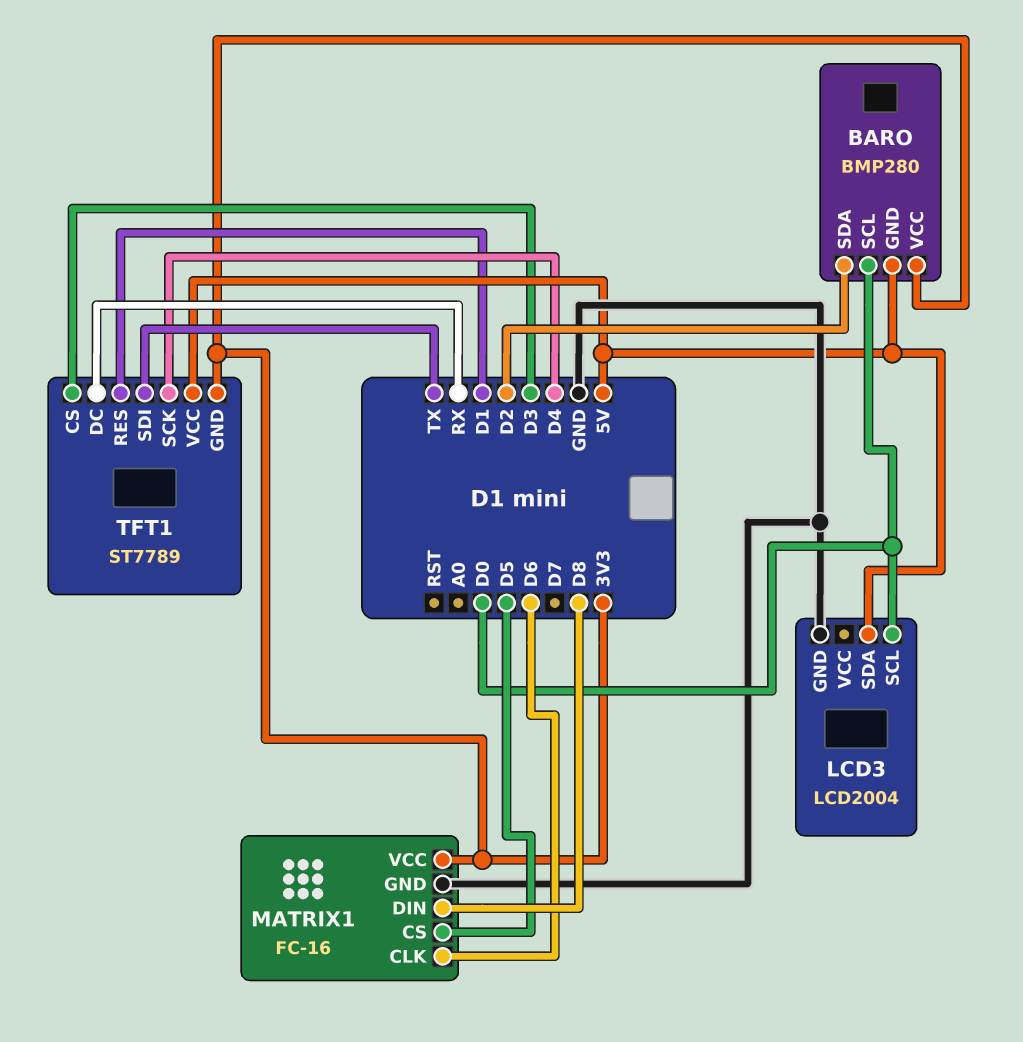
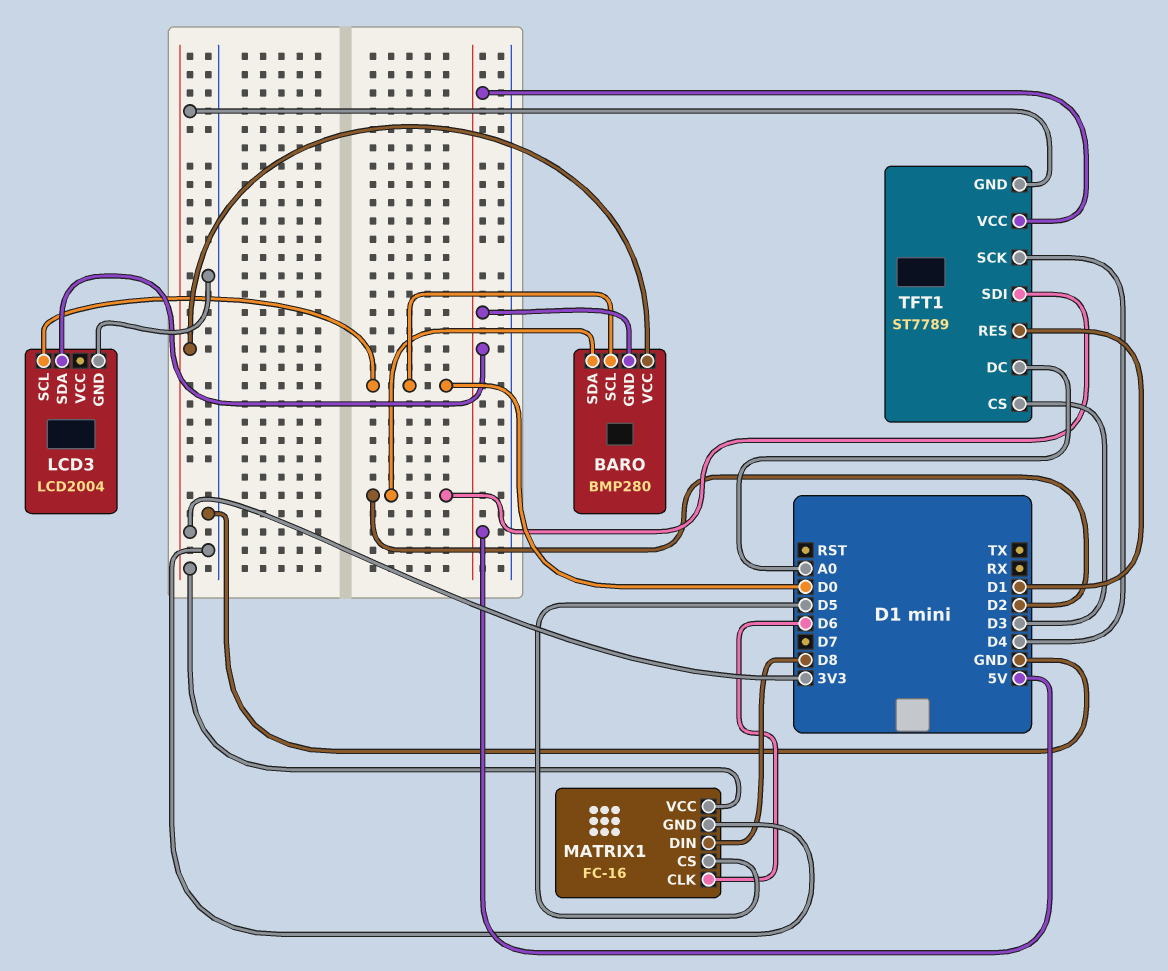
TFT1 pin DC: RX -> A0
TFT1 pin SDI: TX -> D2

